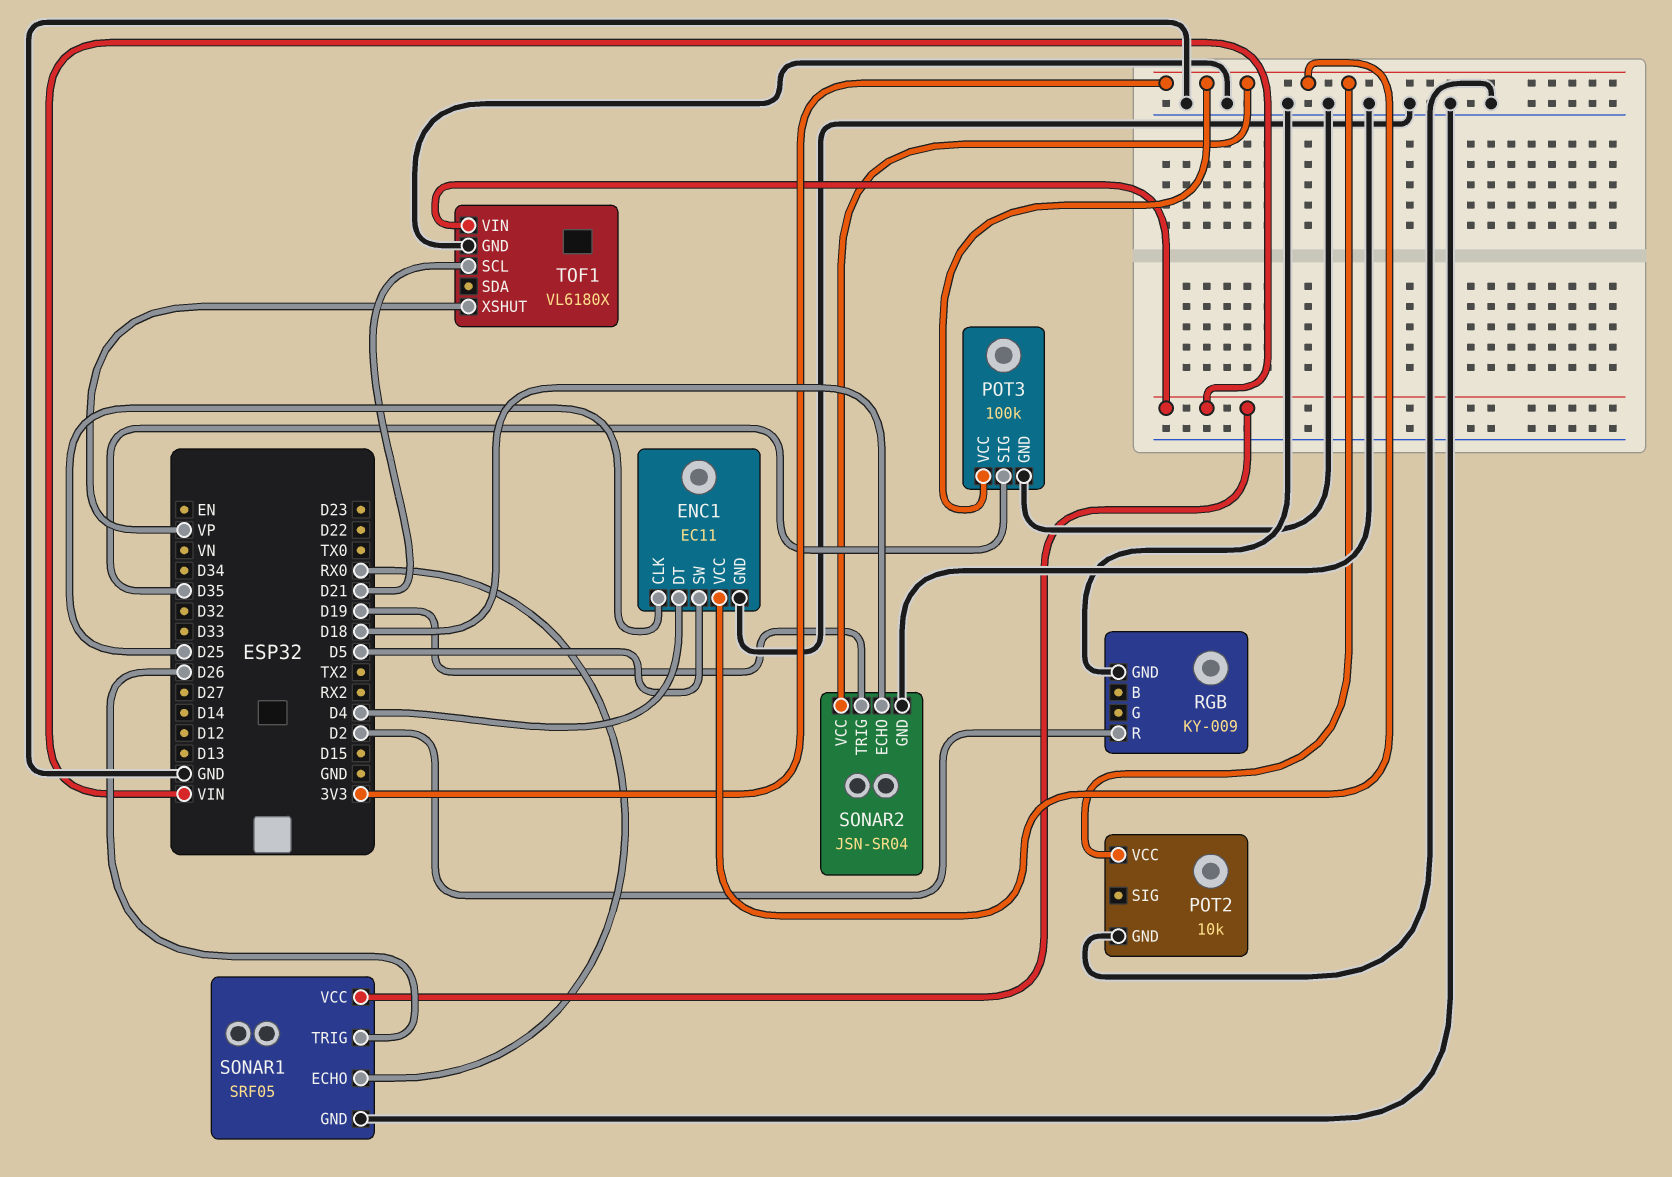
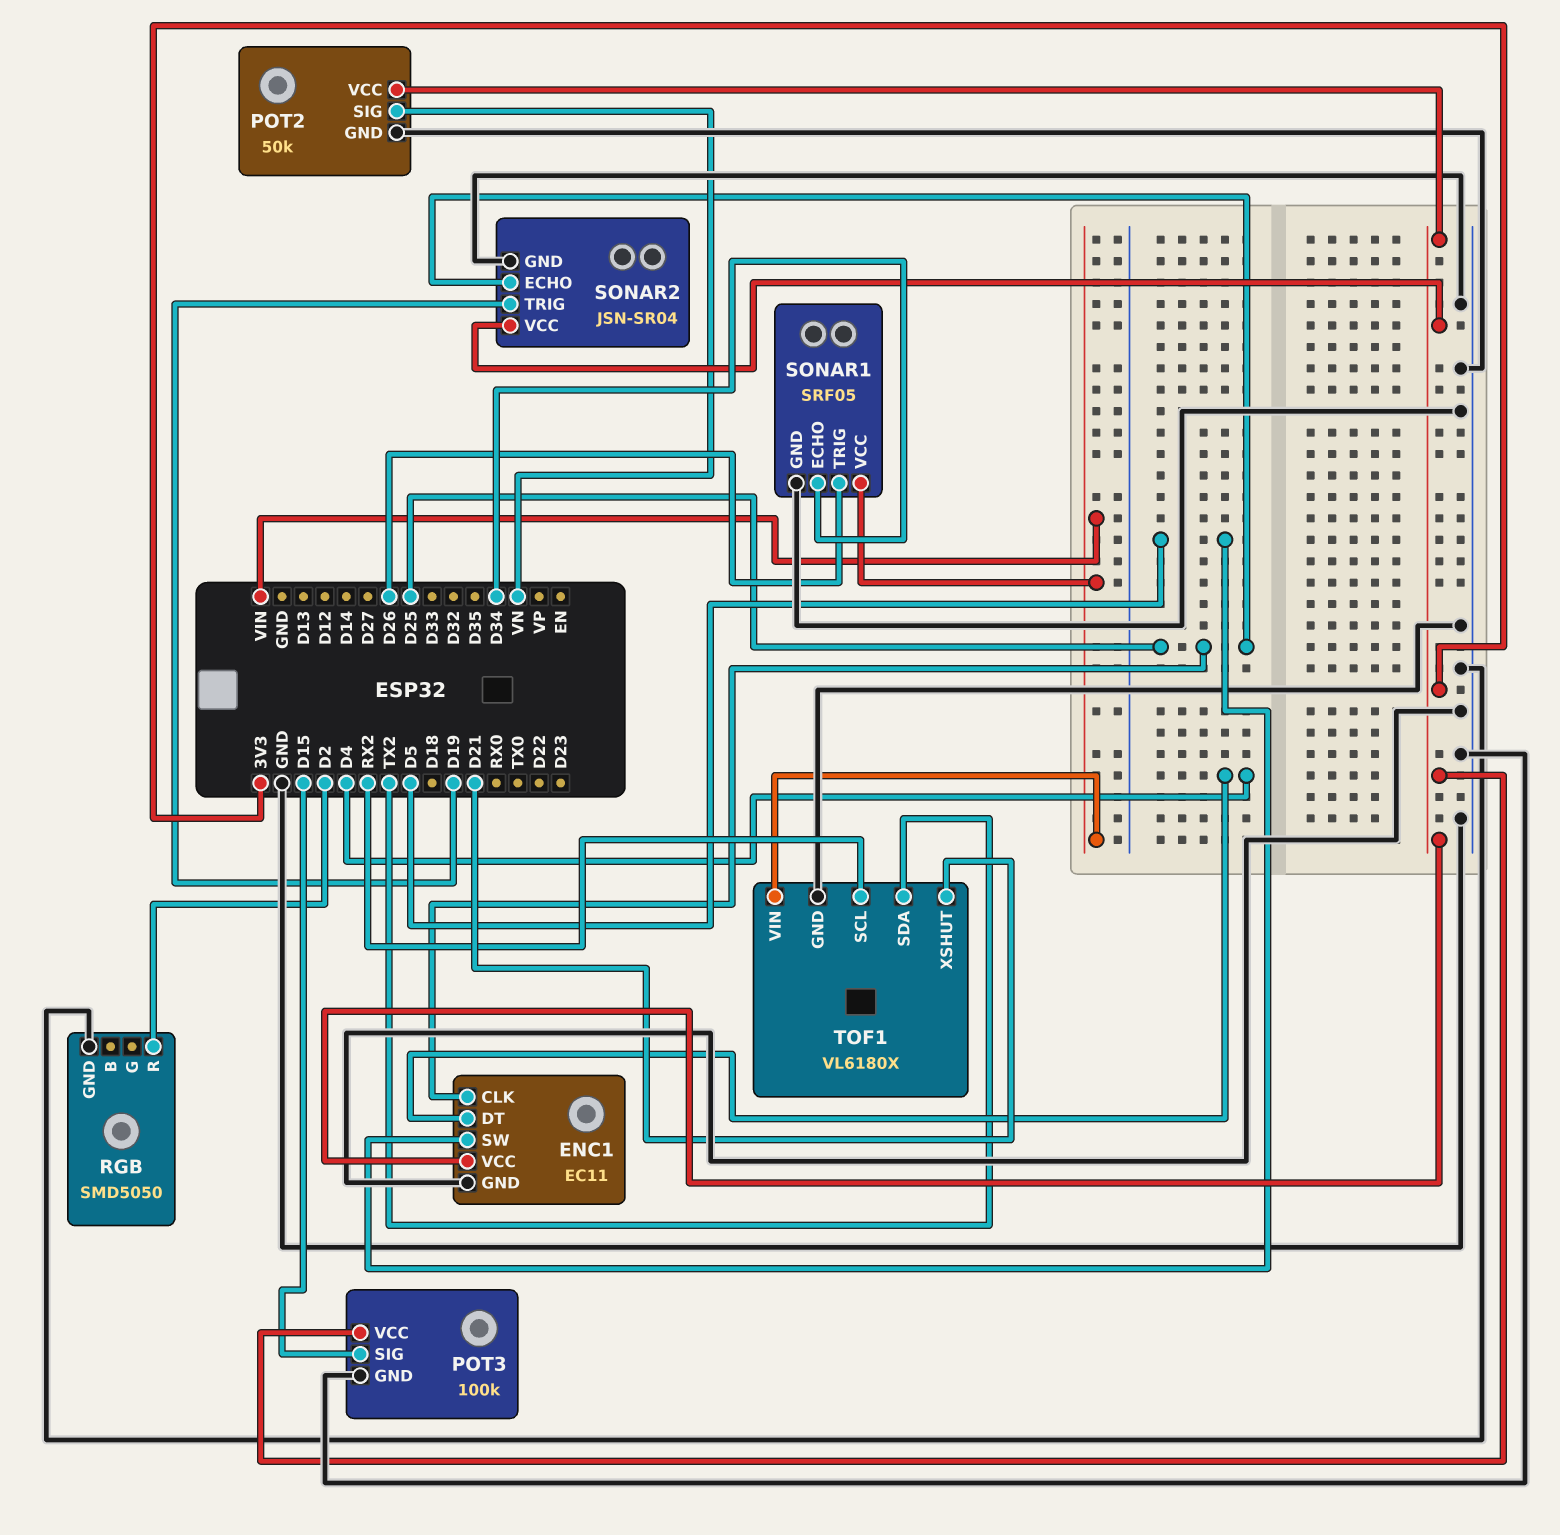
POT2: 10k -> 50k
POT2 pin SIG: none -> VN
POT3 pin SIG: D35 -> D15
RGB: KY-009 -> SMD5050
SONAR1 pin ECHO: RX0 -> D34
SONAR2 pin ECHO: D18 -> D25
TOF1 pin SCL: D21 -> RX2
TOF1 pin SDA: none -> TX2
TOF1 pin XSHUT: VP -> D21

